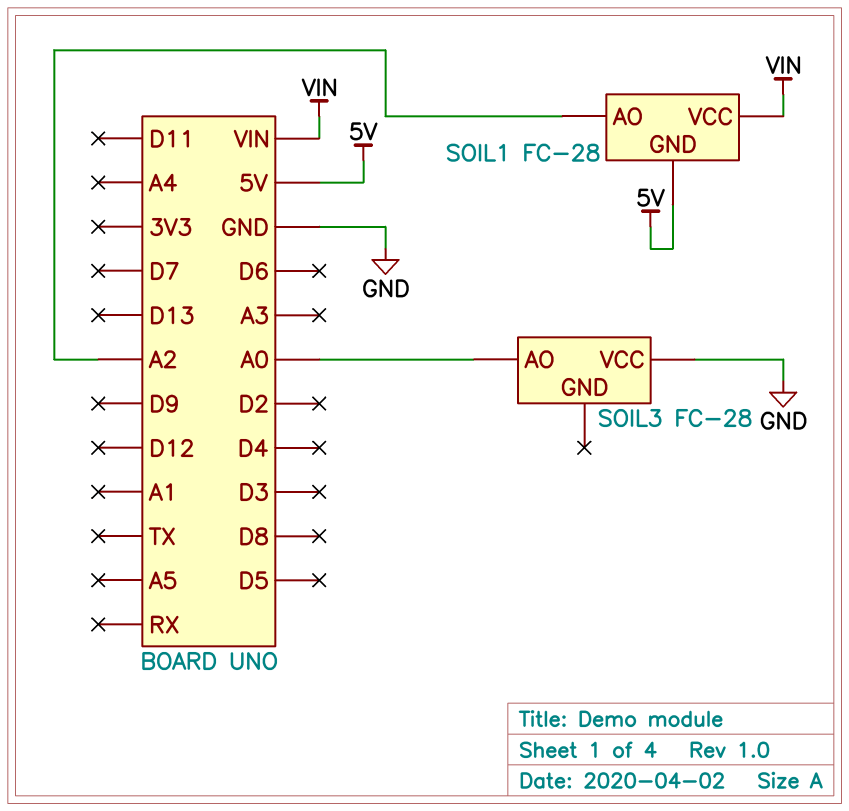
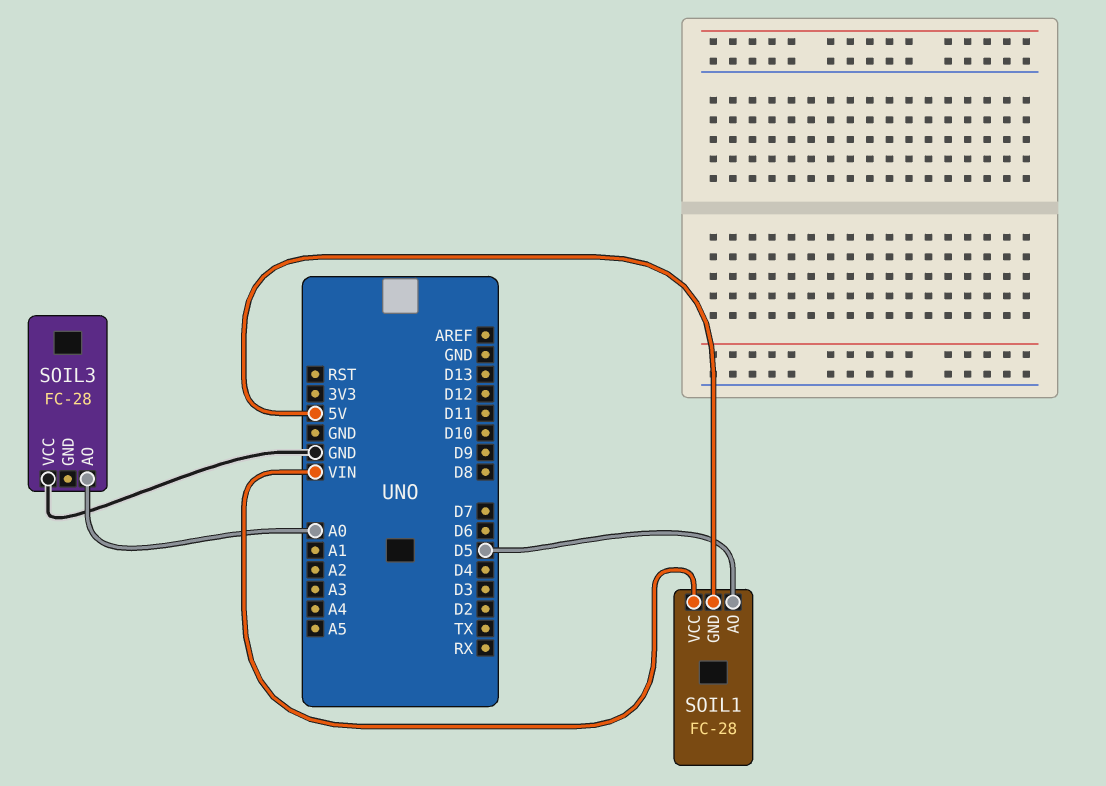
SOIL1 pin AO: A2 -> D5

